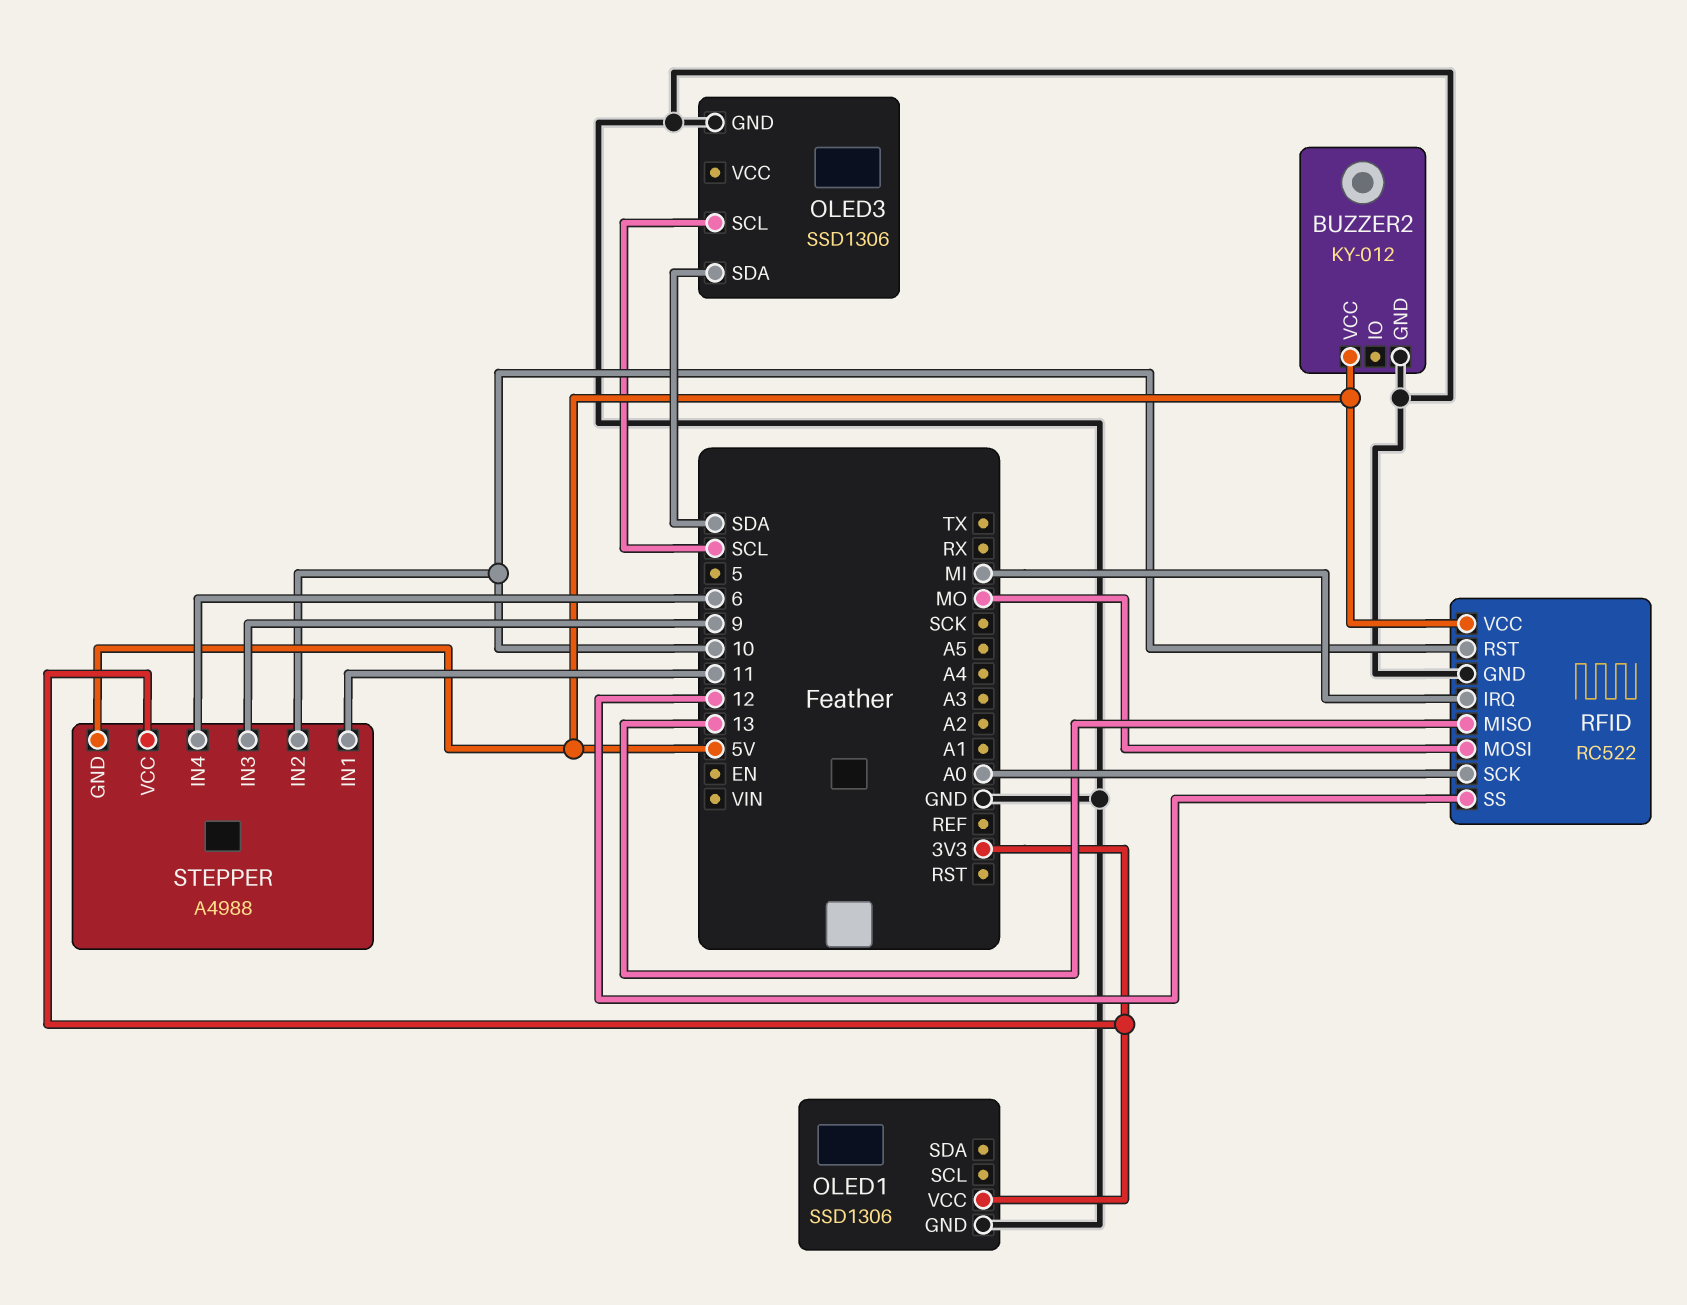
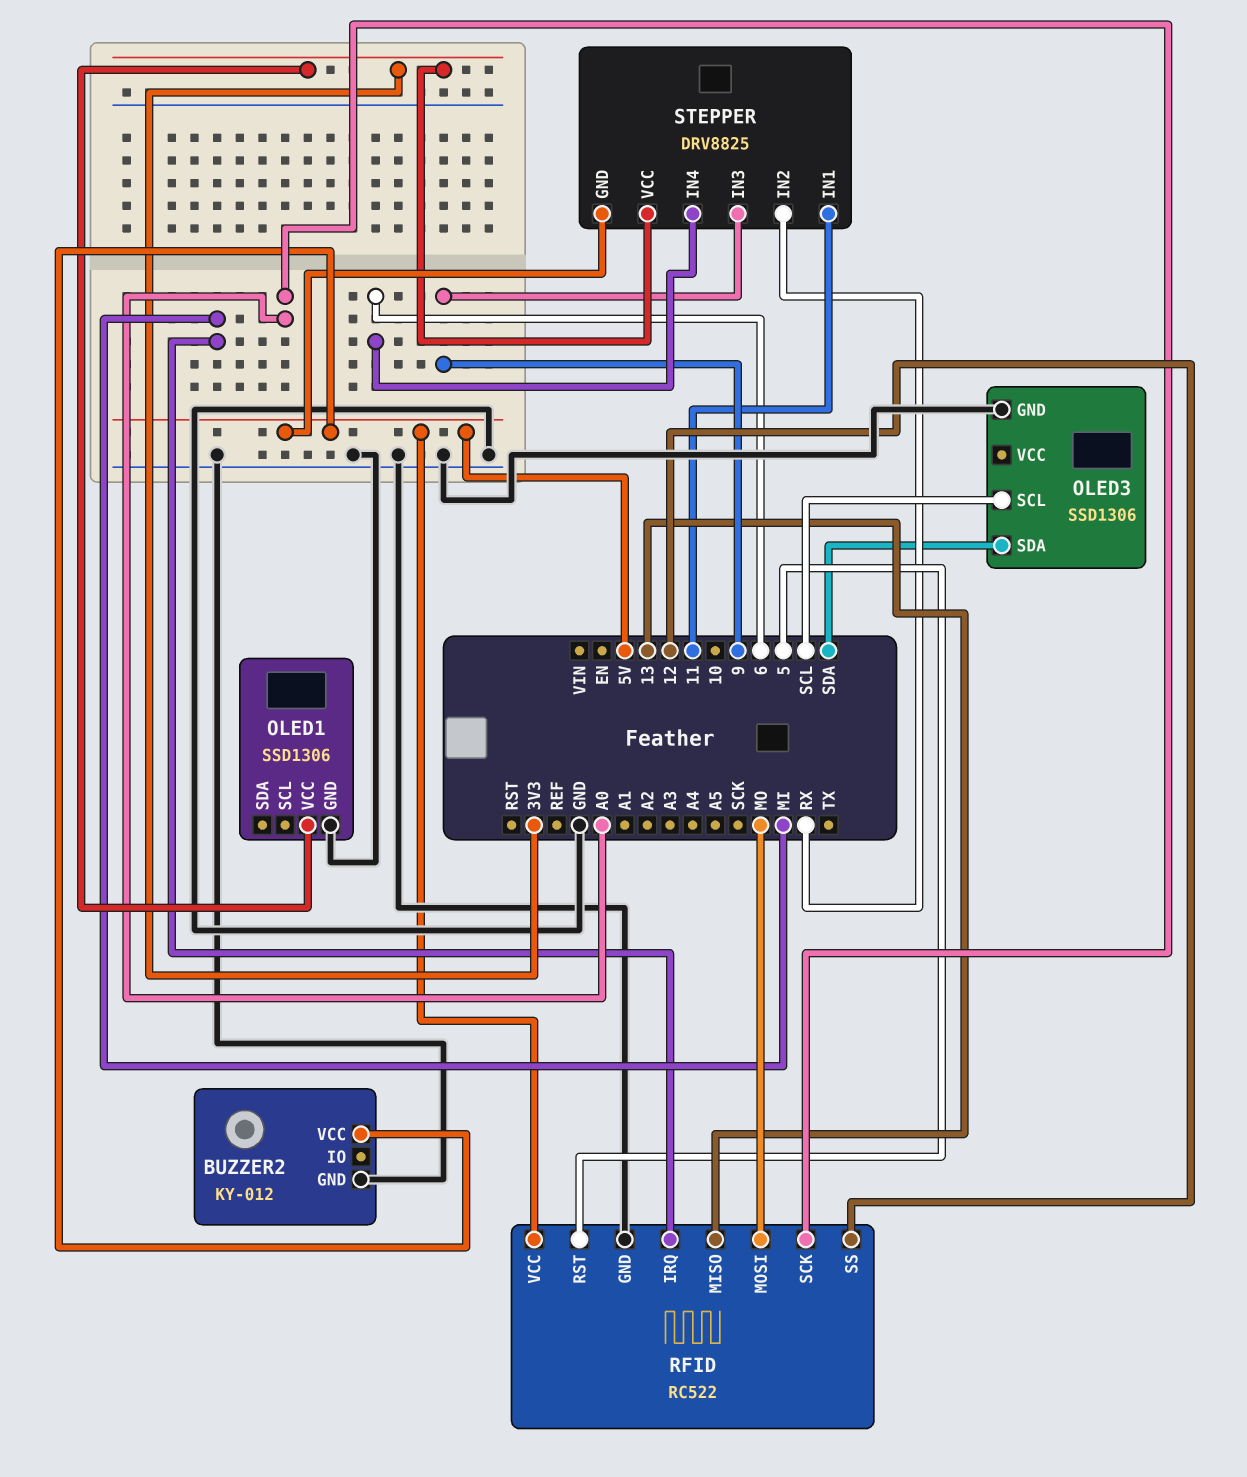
RFID pin RST: 10 -> 5
STEPPER: A4988 -> DRV8825
STEPPER pin IN2: 10 -> RX

